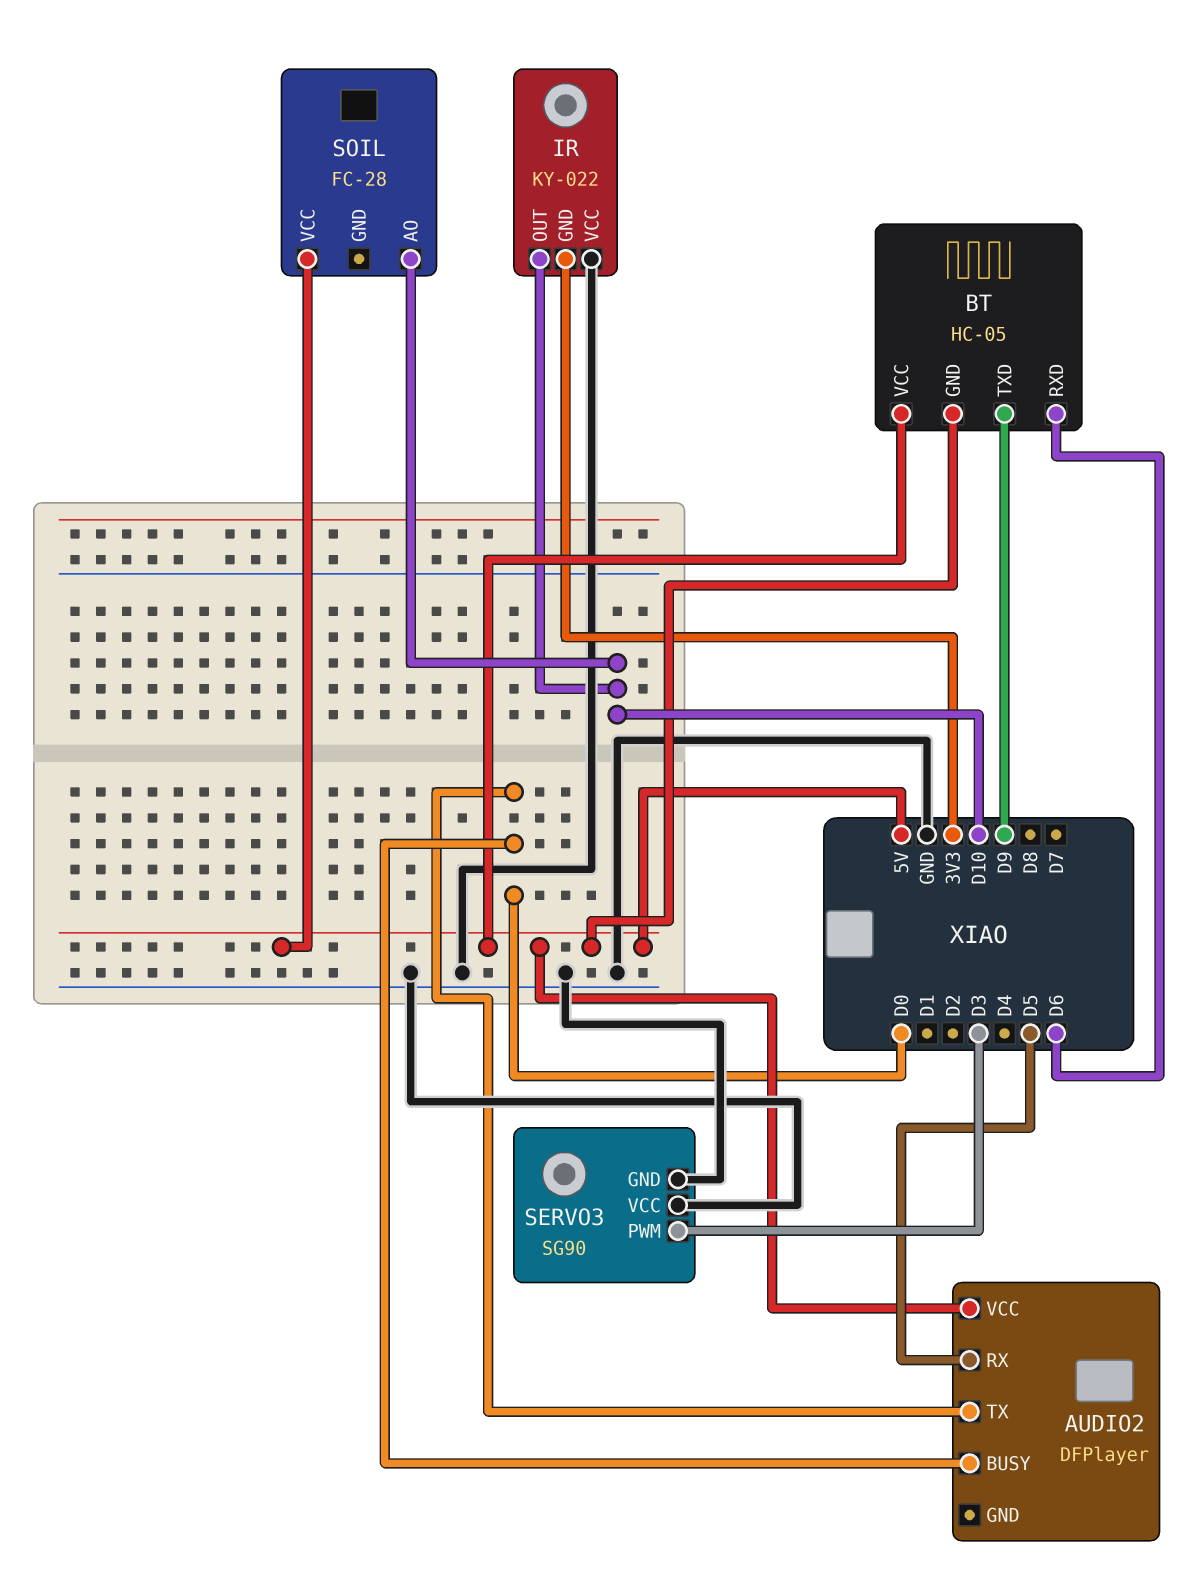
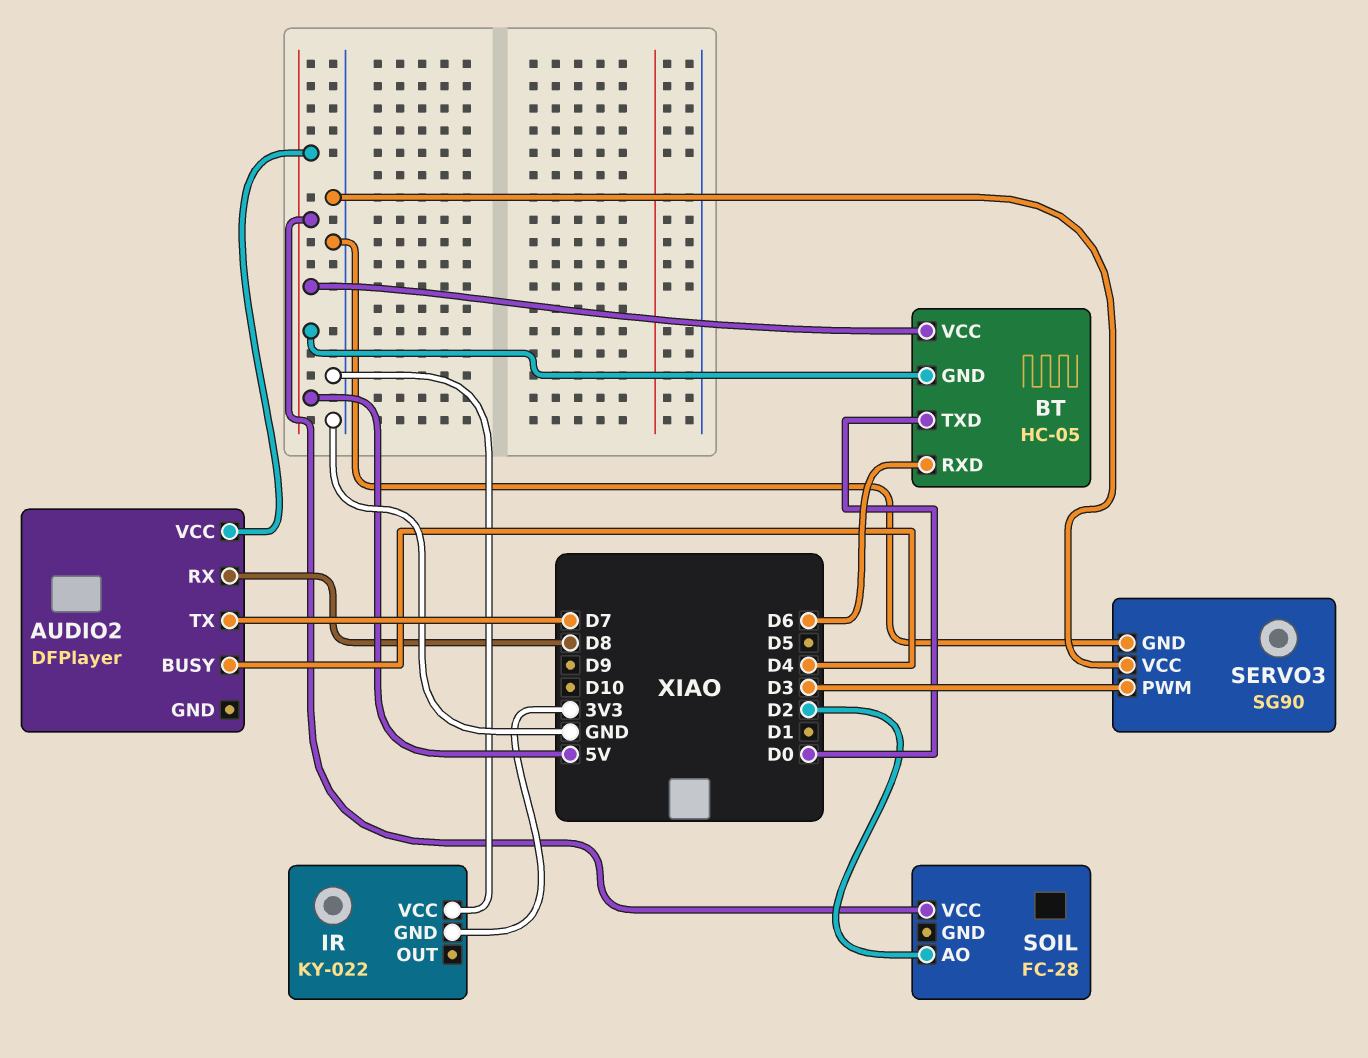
AUDIO2 pin BUSY: D0 -> D4
AUDIO2 pin RX: D5 -> D8
AUDIO2 pin TX: D0 -> D7
BT pin TXD: D9 -> D0
IR pin OUT: D10 -> none
SOIL pin AO: D10 -> D2

